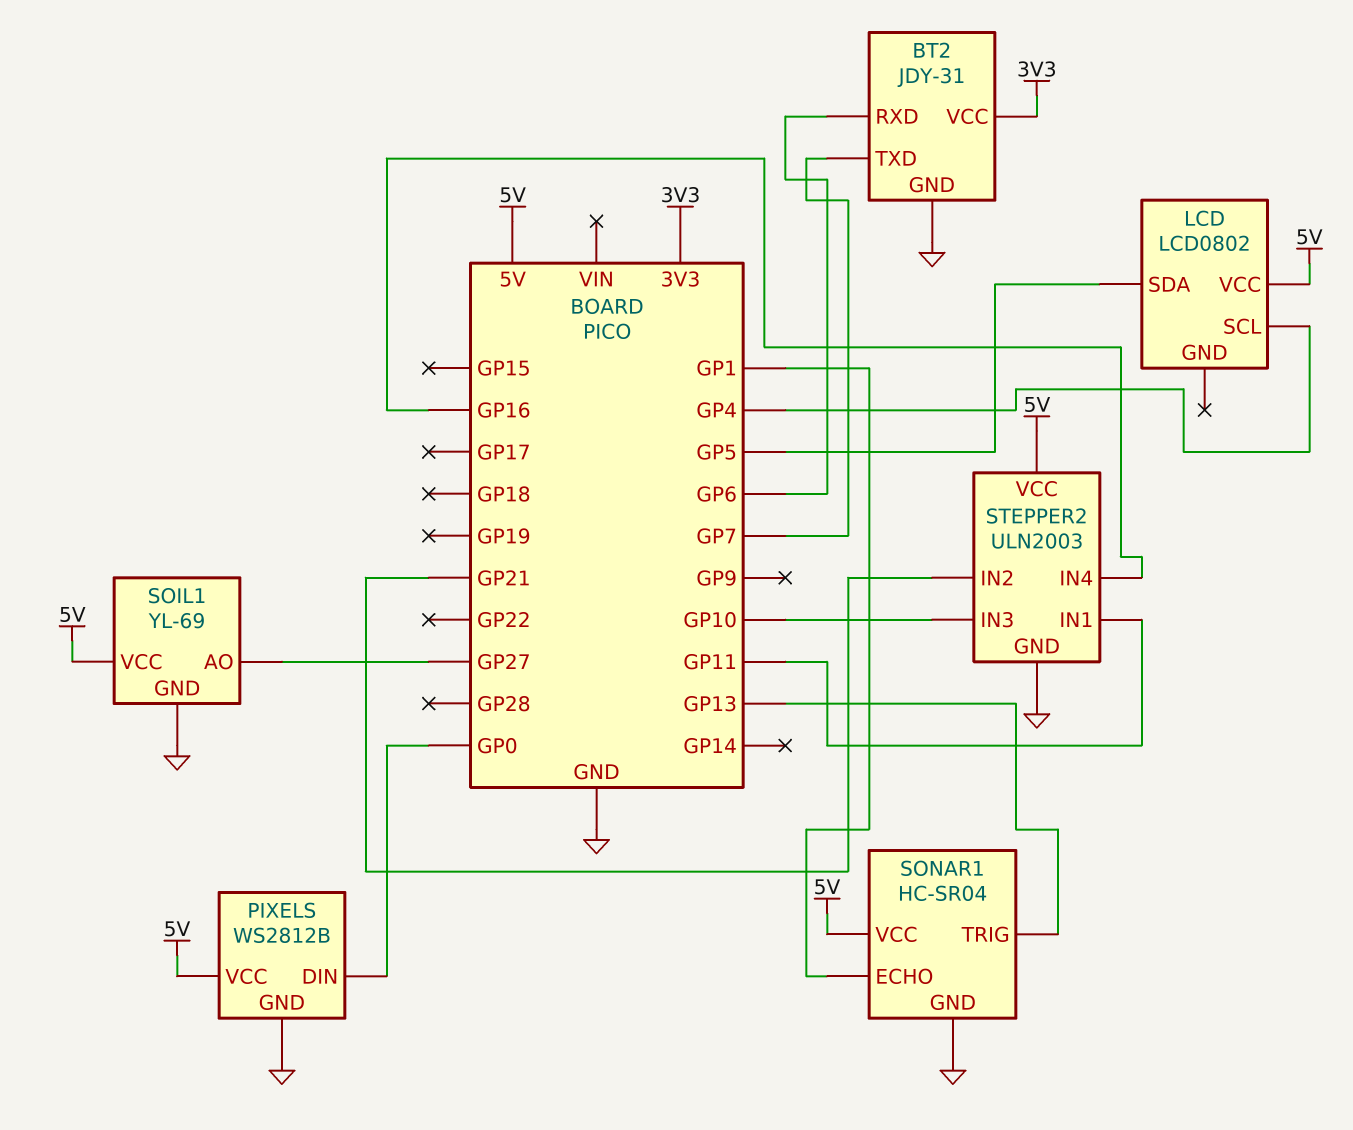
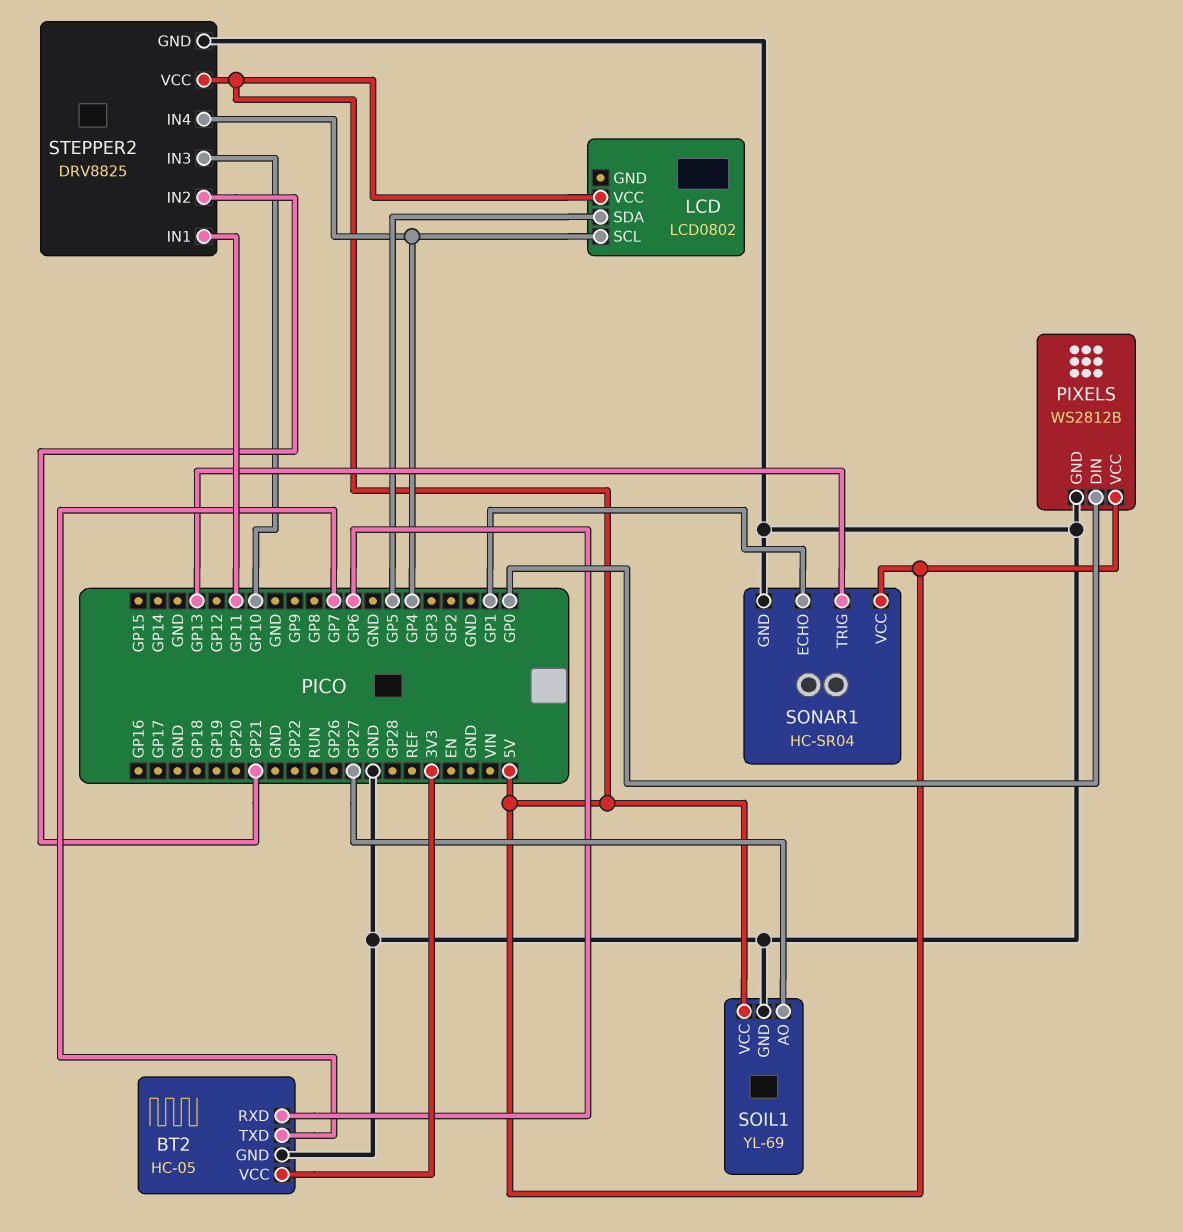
BT2: JDY-31 -> HC-05
STEPPER2: ULN2003 -> DRV8825
STEPPER2 pin IN4: GP16 -> GP4

